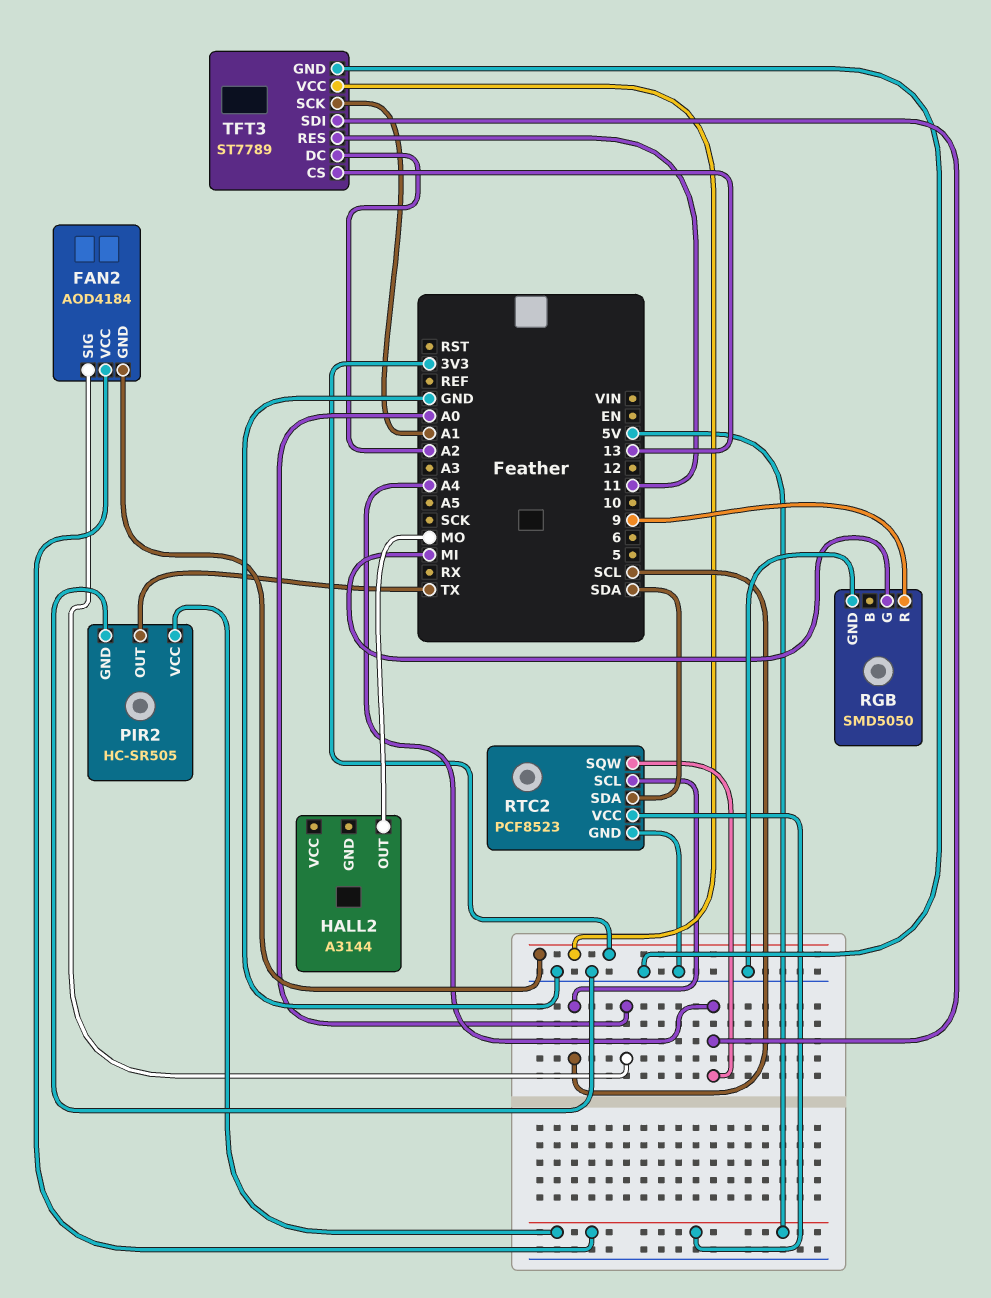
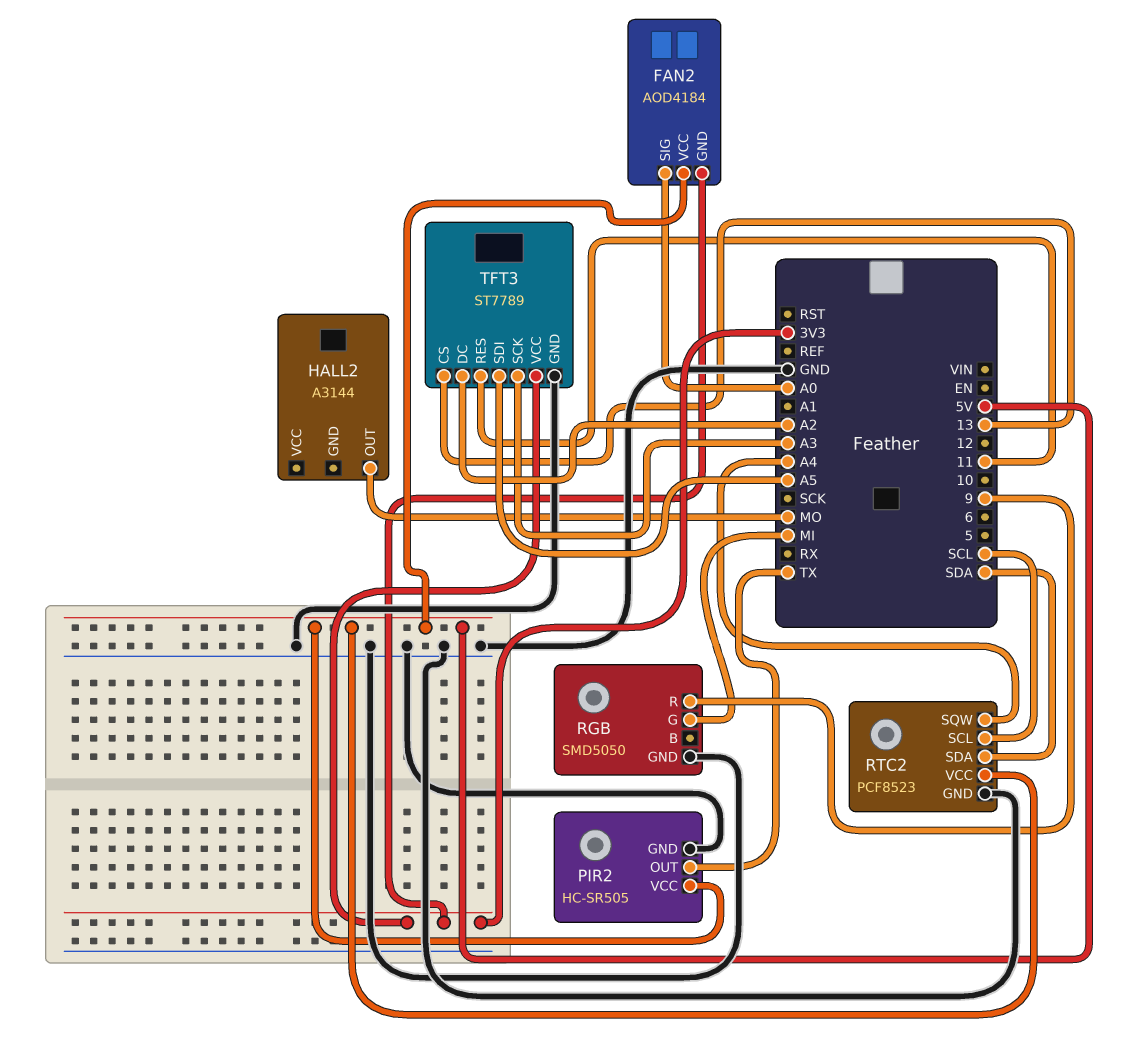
TFT3 pin SCK: A1 -> A3
TFT3 pin SDI: A4 -> A5

